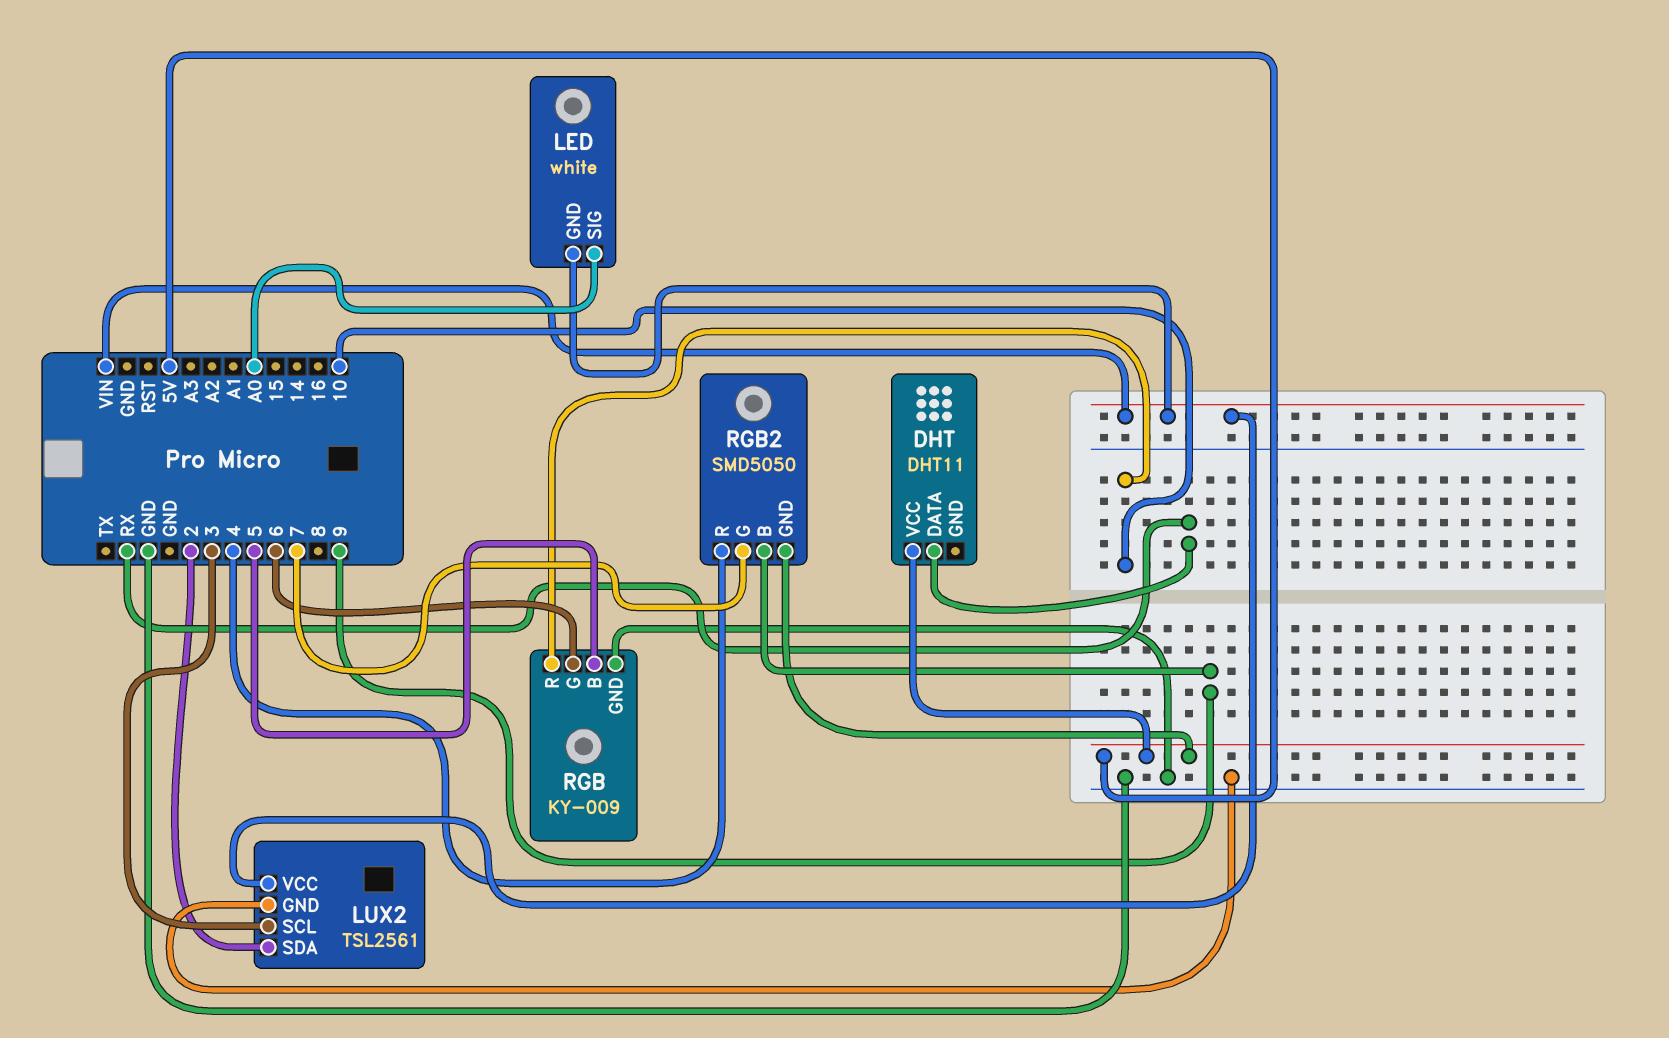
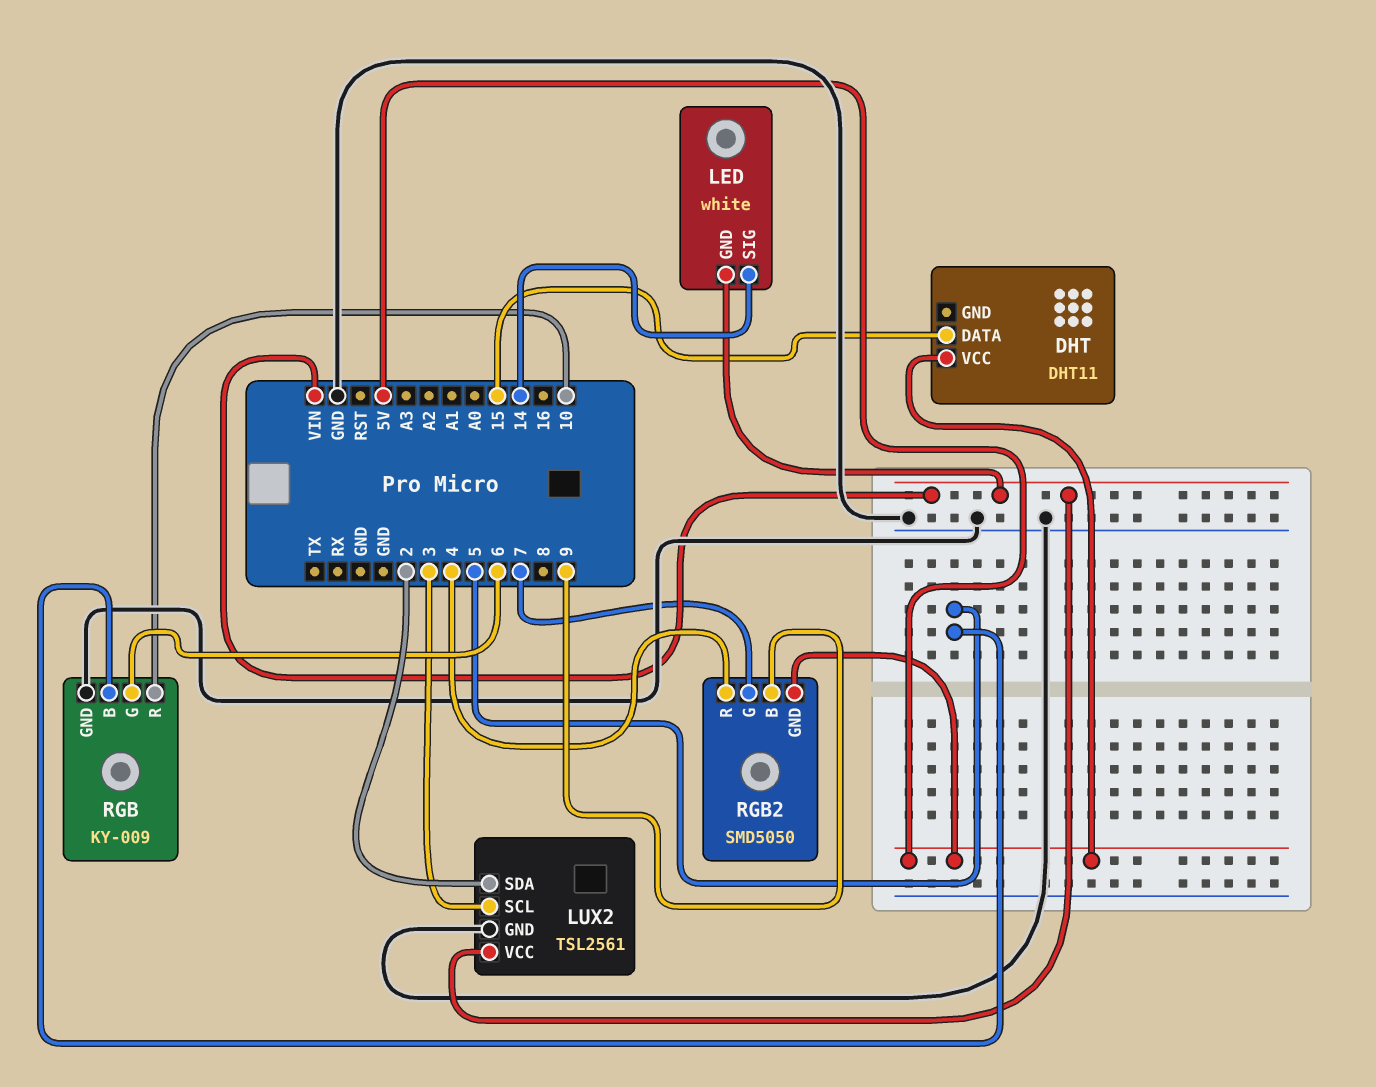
DHT pin DATA: RX -> 15
LED pin SIG: A0 -> 14

